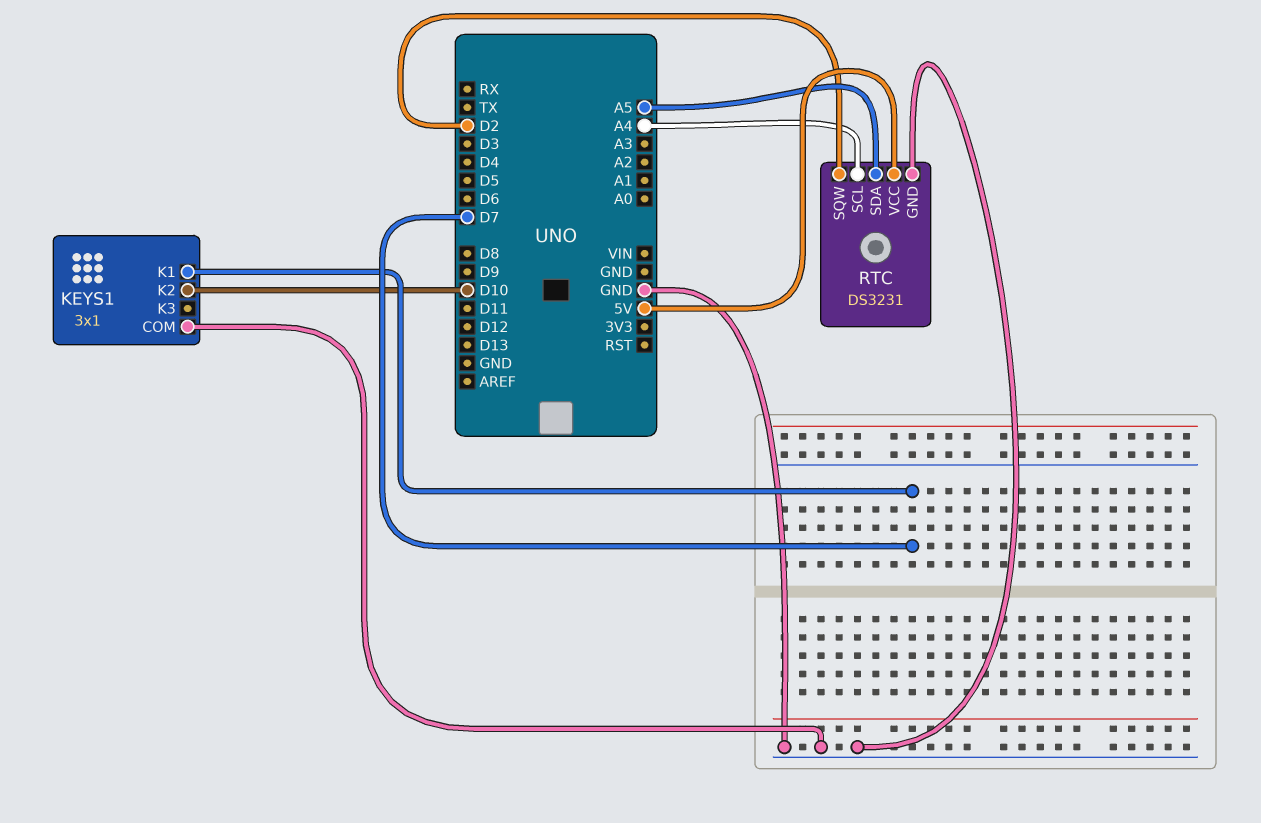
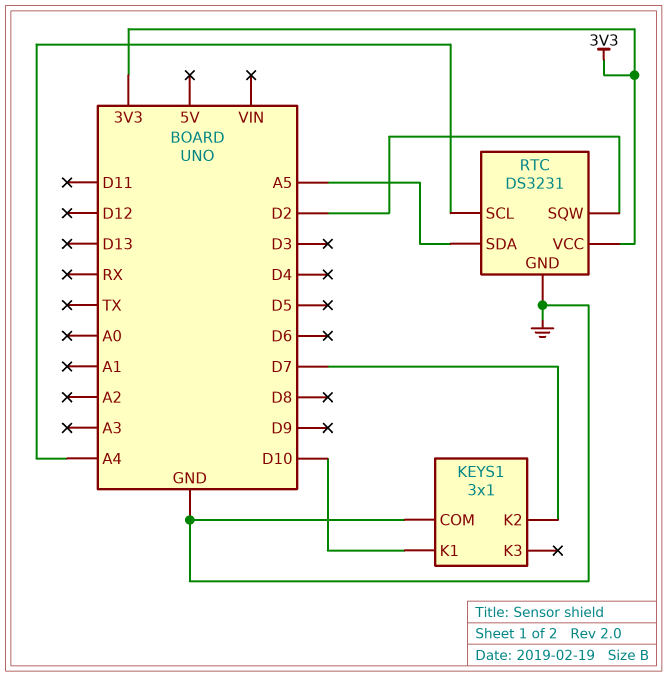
KEYS1 pin K1: D7 -> D10
KEYS1 pin K2: D10 -> D7
RTC pin VCC: 5V -> 3V3

